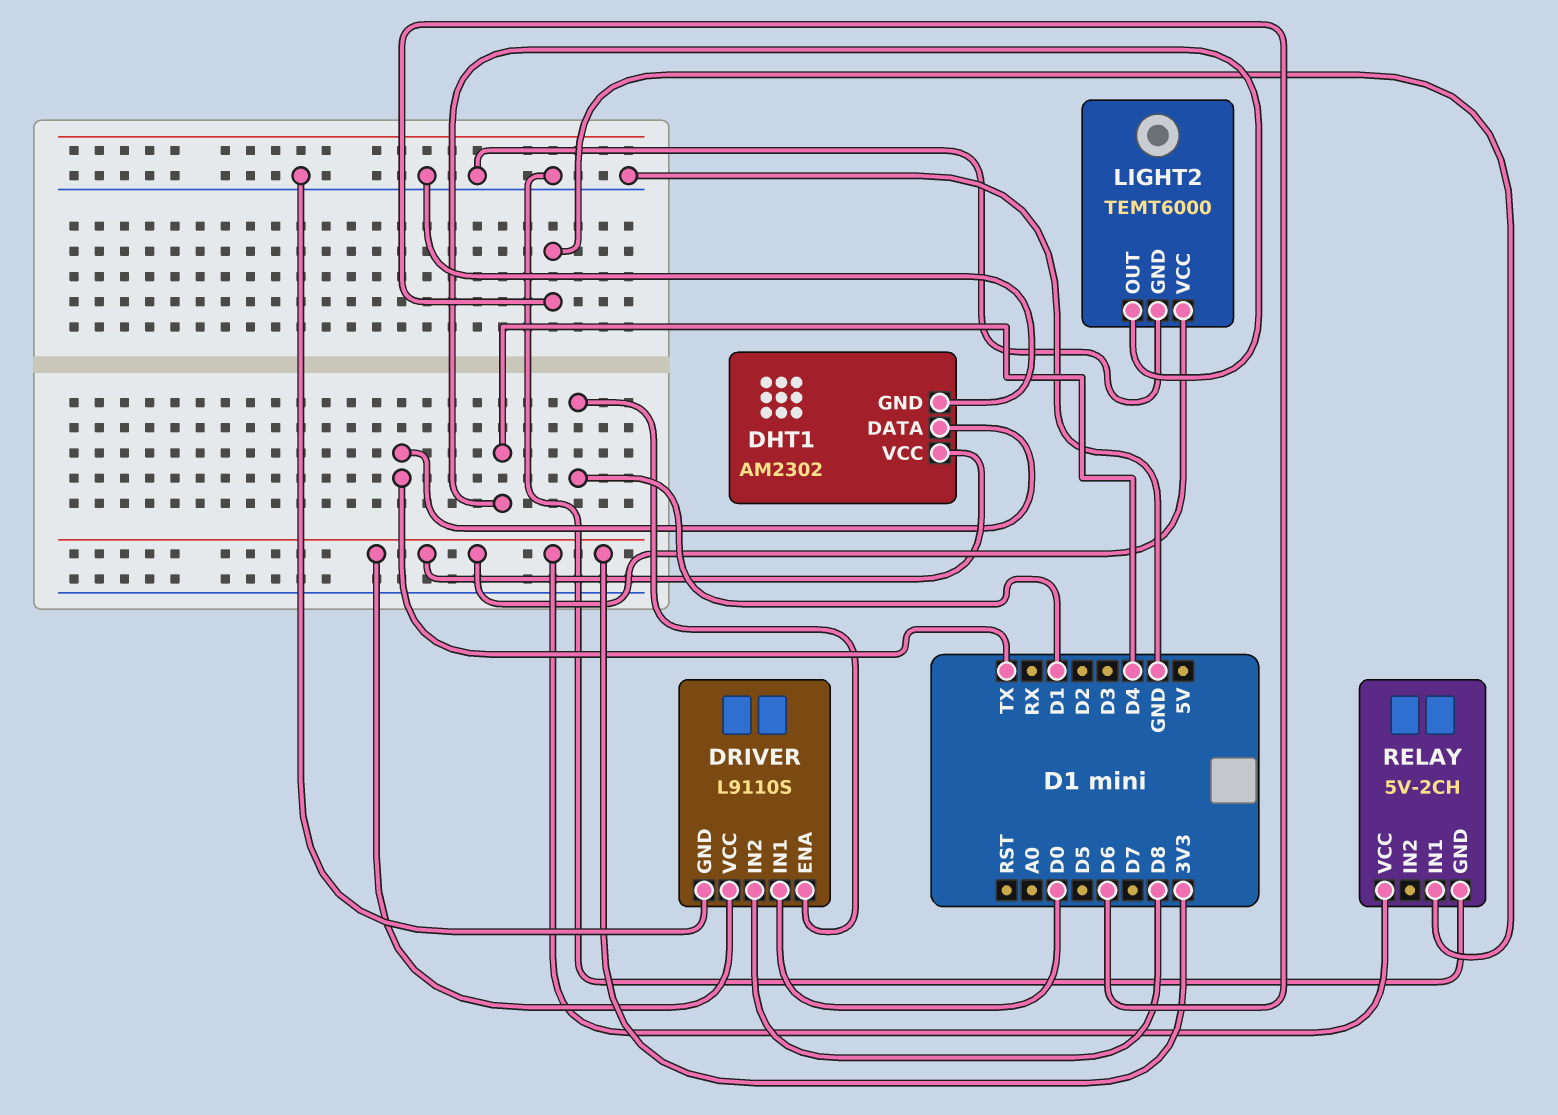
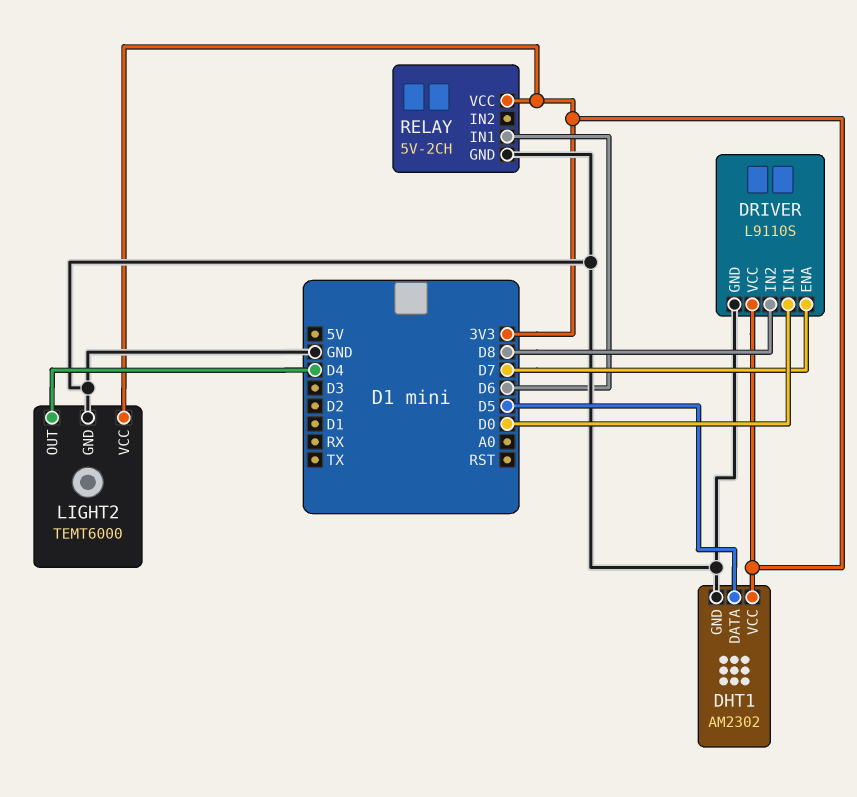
DHT1 pin DATA: TX -> D5
DRIVER pin ENA: D1 -> D7

